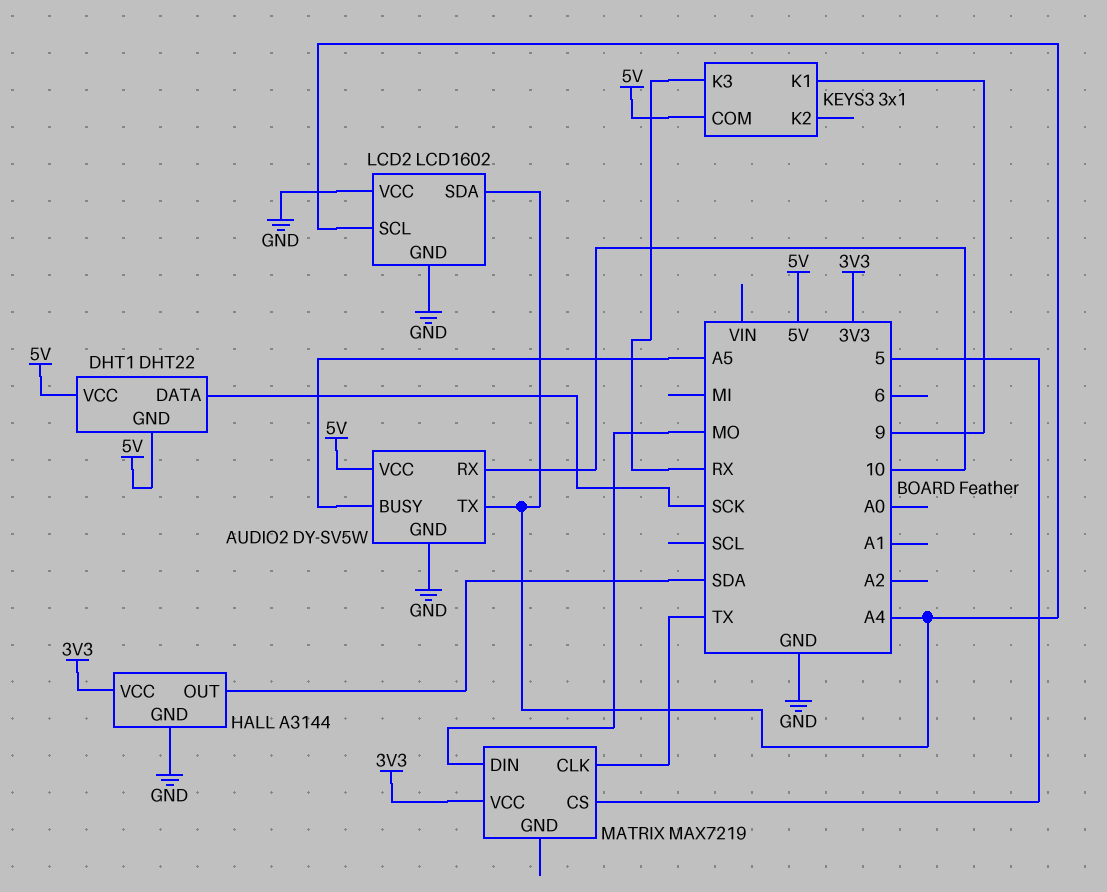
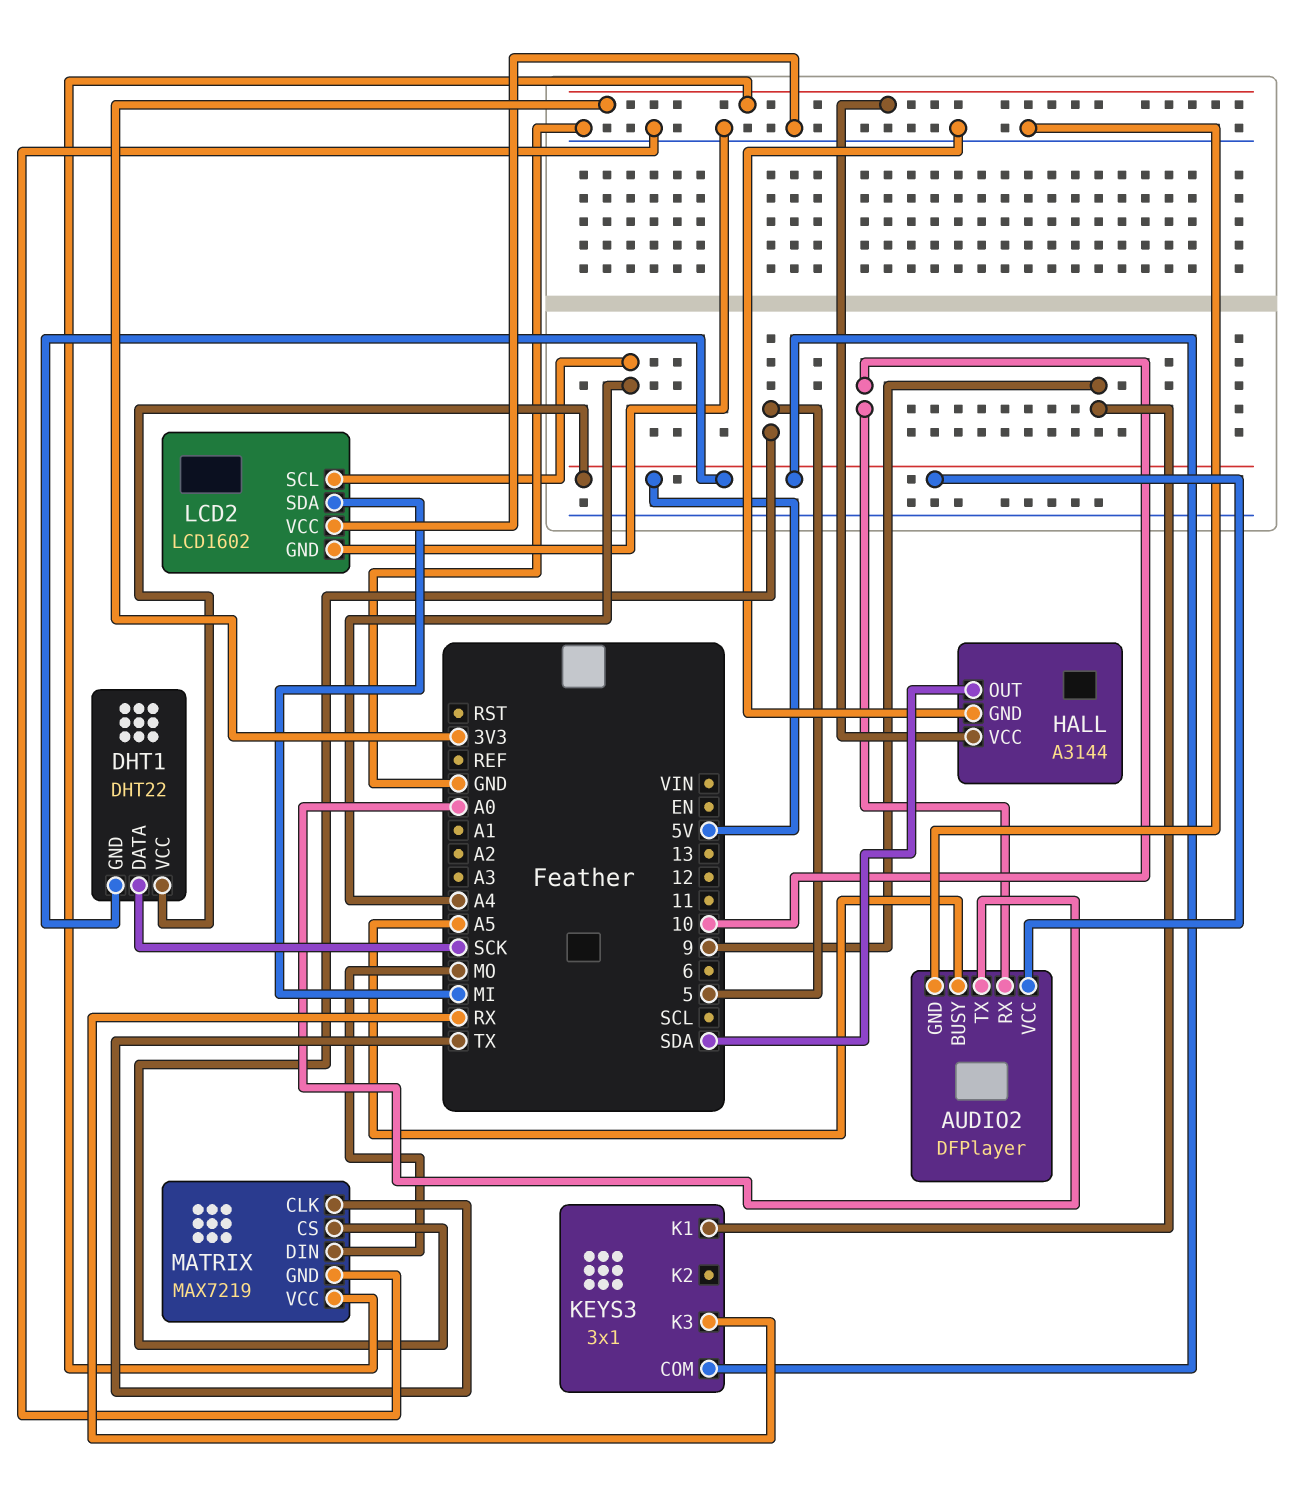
AUDIO2: DY-SV5W -> DFPlayer
AUDIO2 pin TX: A4 -> A0
LCD2 pin SDA: A4 -> MI
MATRIX pin GND: none -> GND

